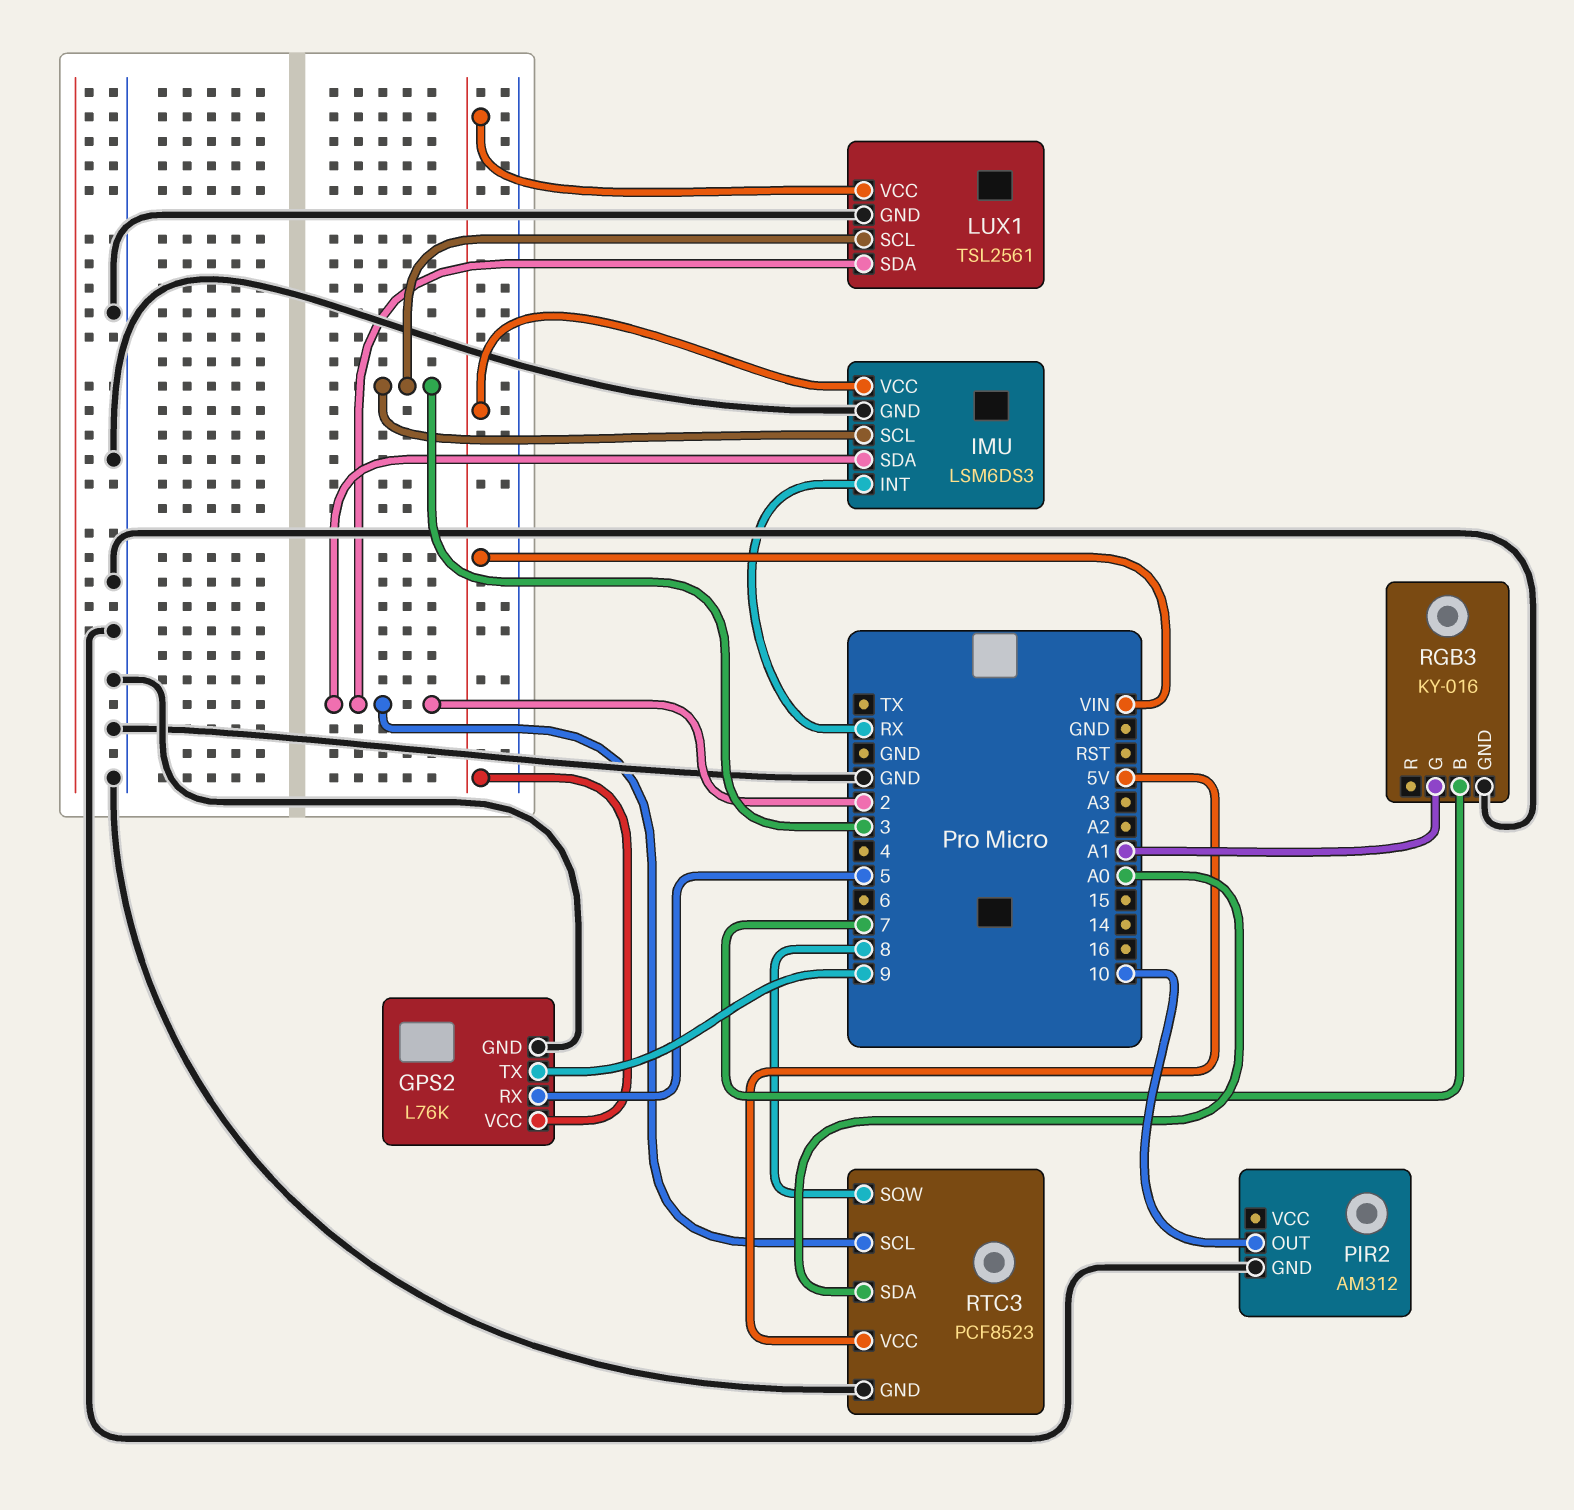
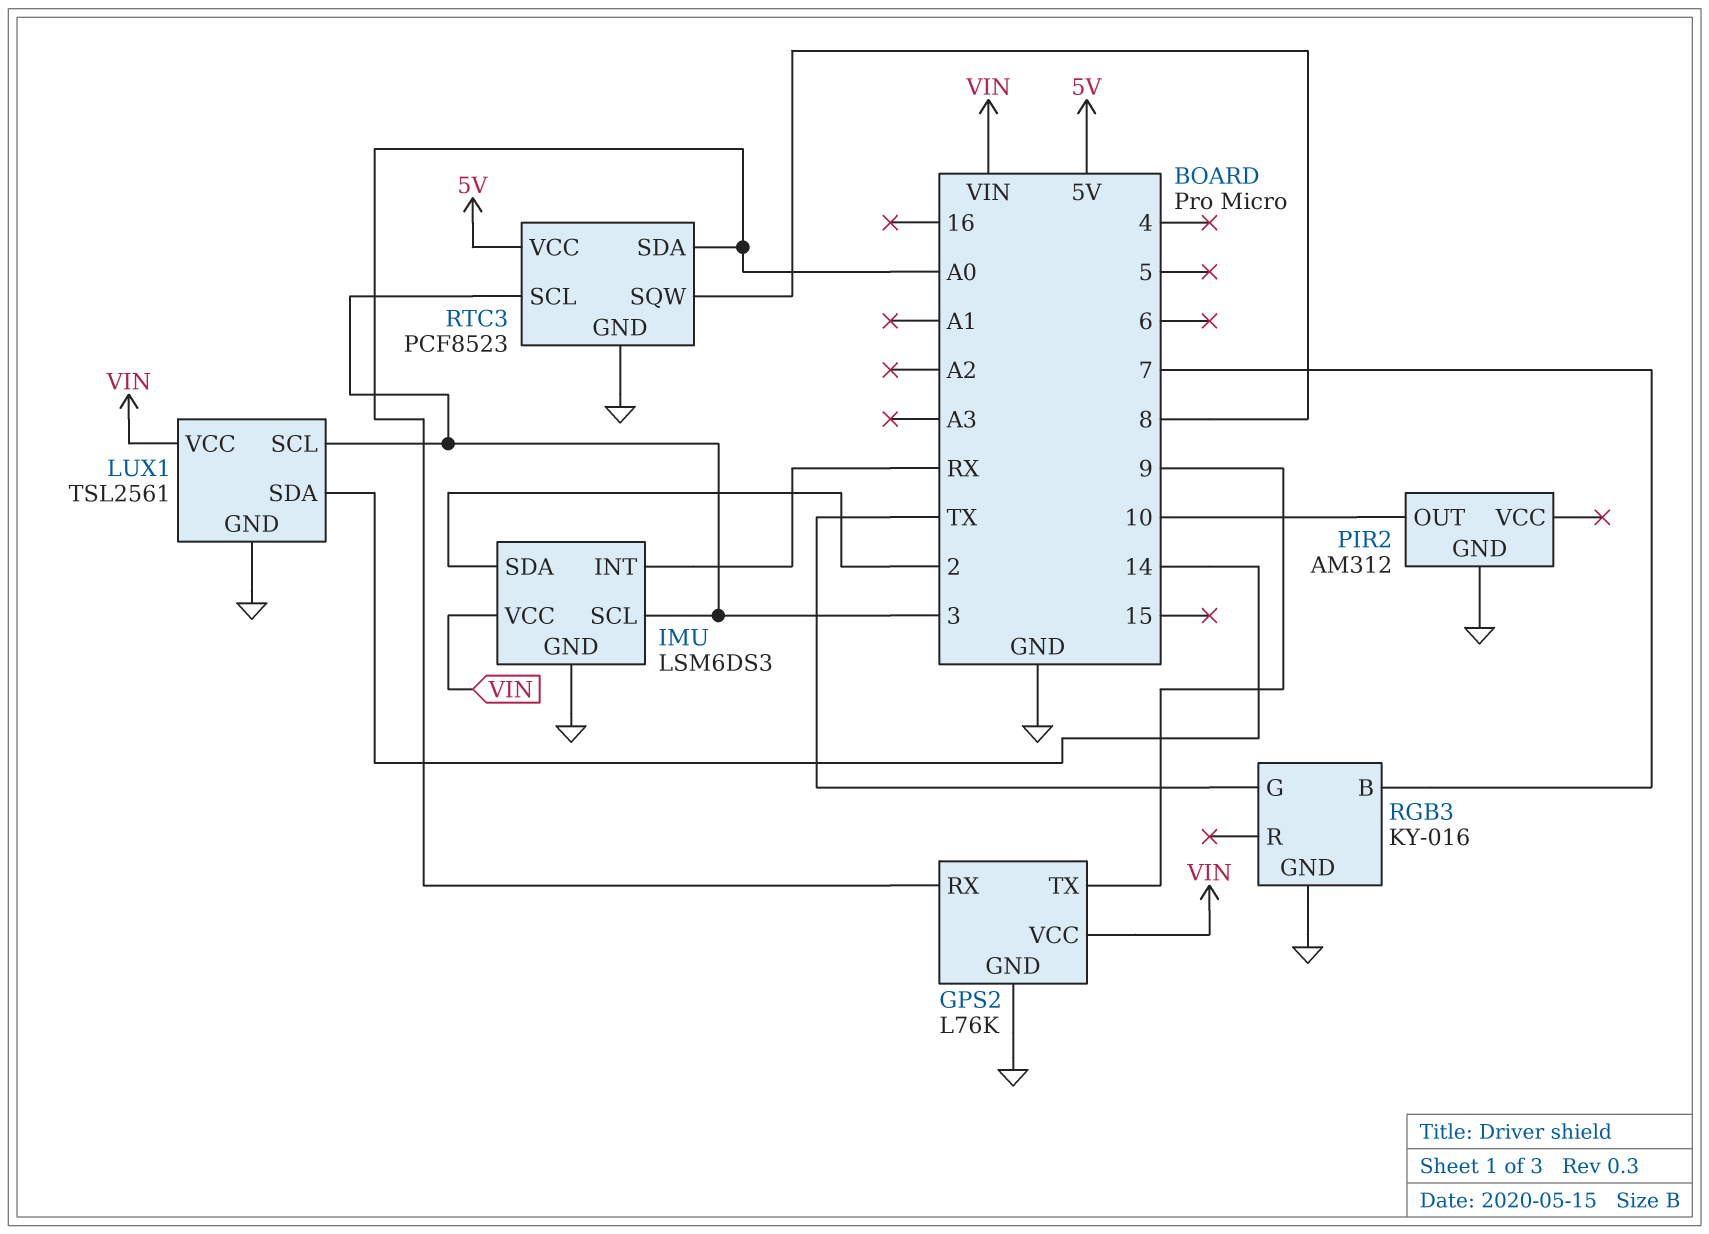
GPS2 pin RX: 5 -> A0
LUX1 pin SDA: 2 -> 14
RGB3 pin G: A1 -> TX
RTC3 pin SCL: 2 -> 3

